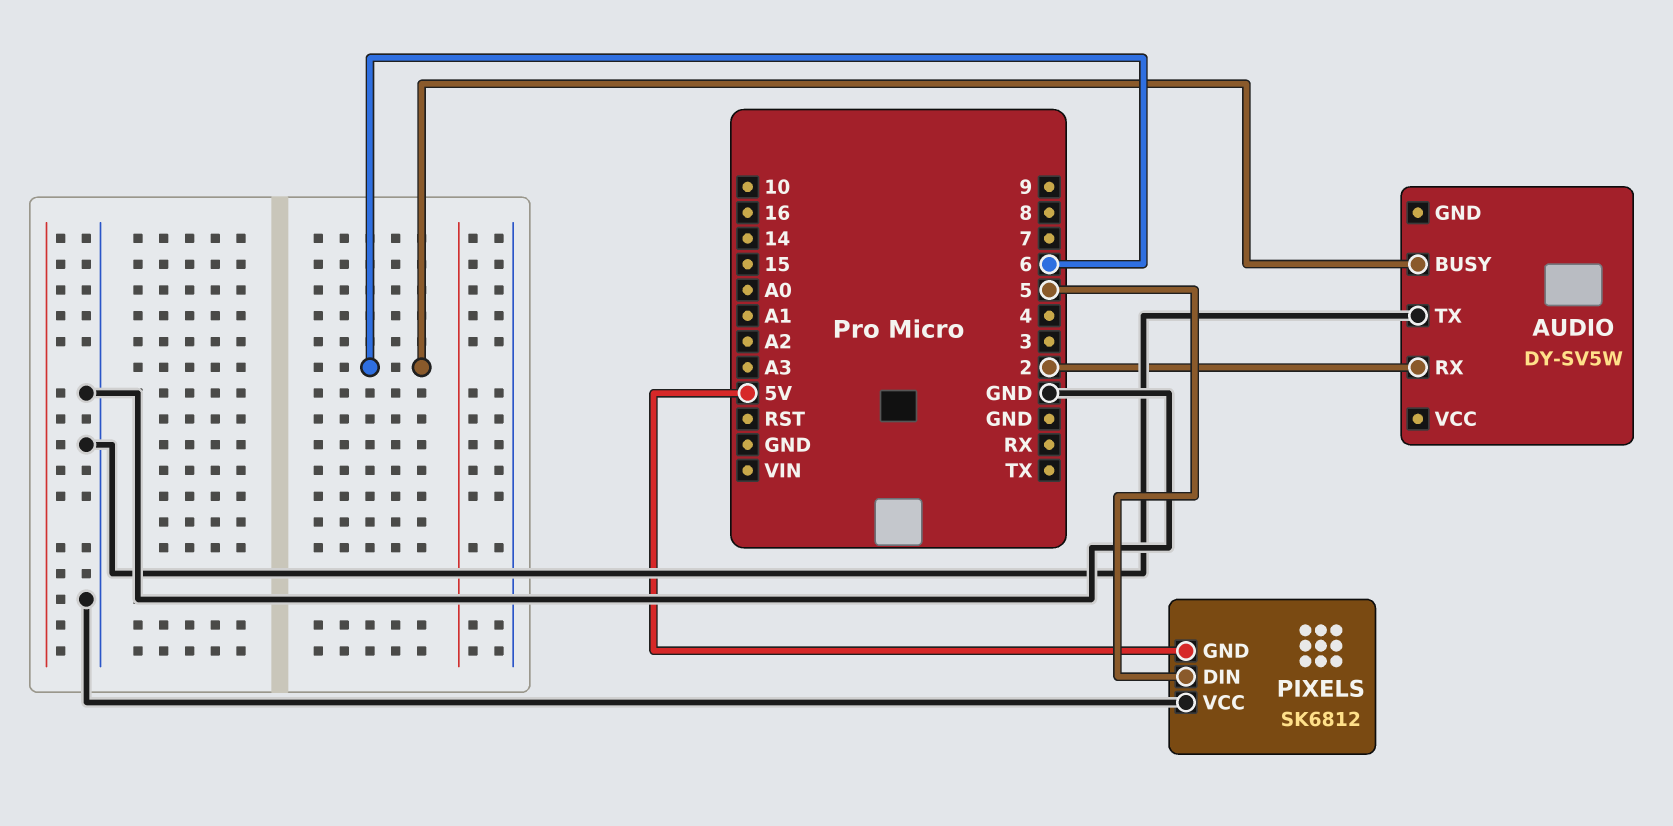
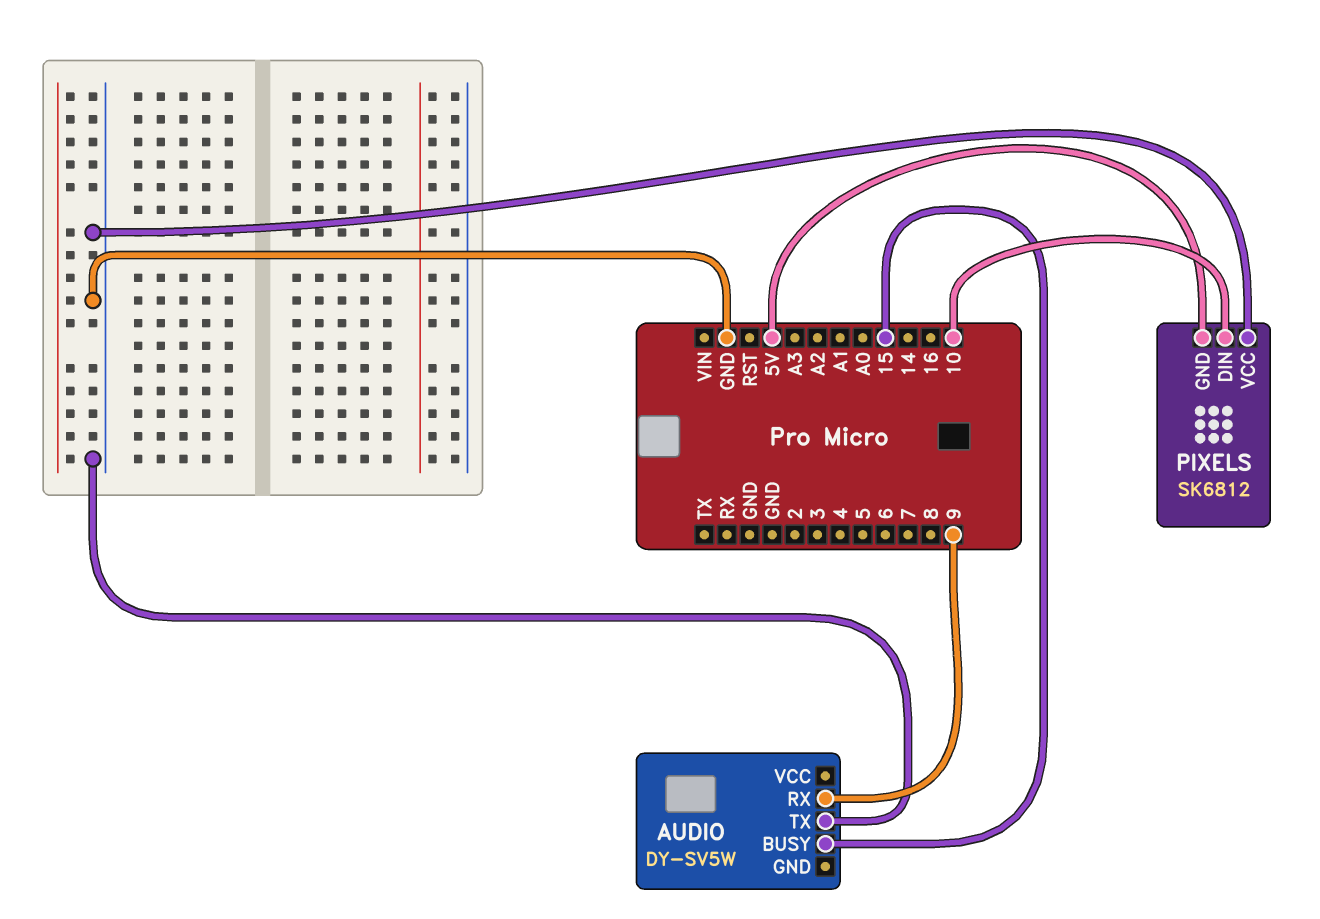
AUDIO pin BUSY: 6 -> 15
AUDIO pin RX: 2 -> 9
PIXELS pin DIN: 5 -> 10

